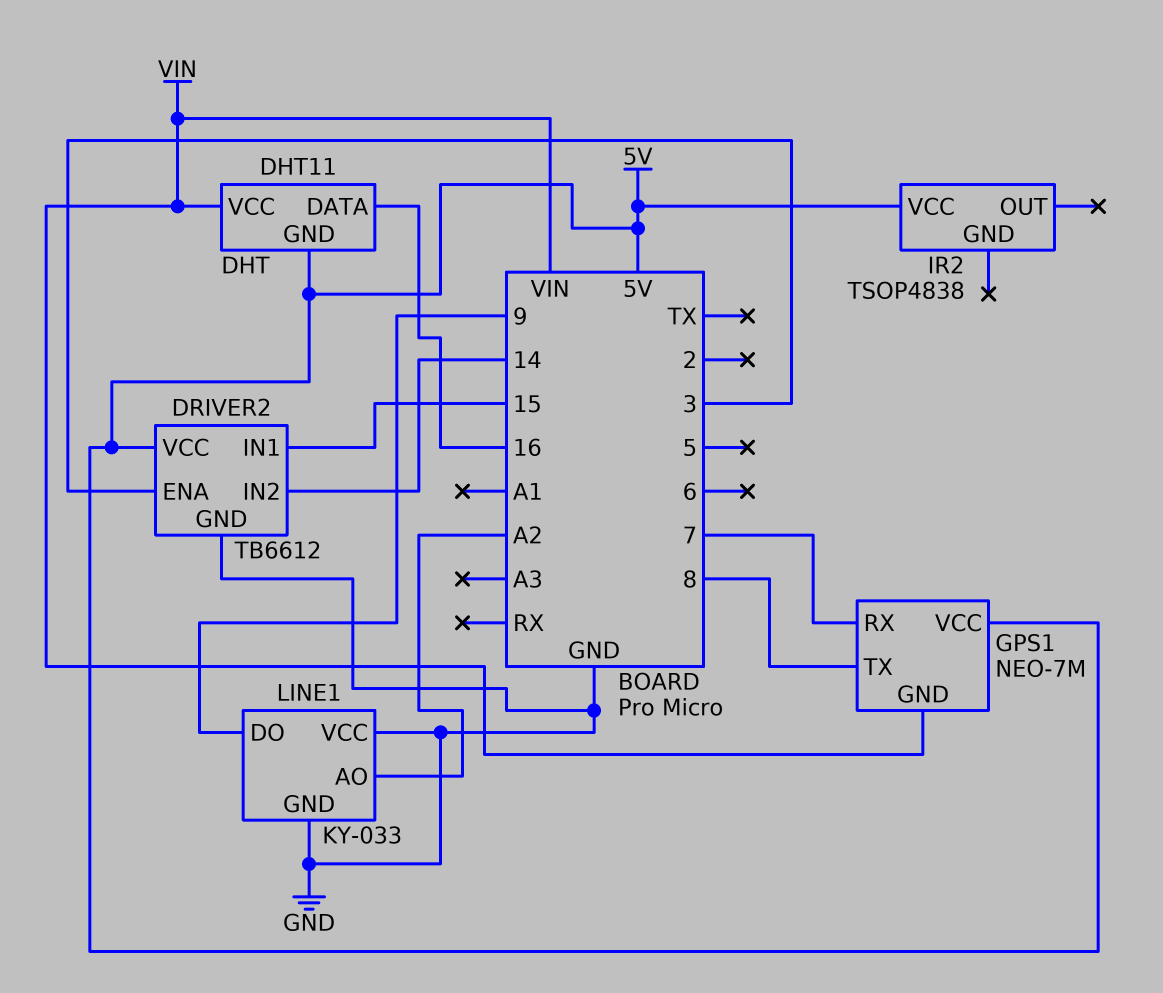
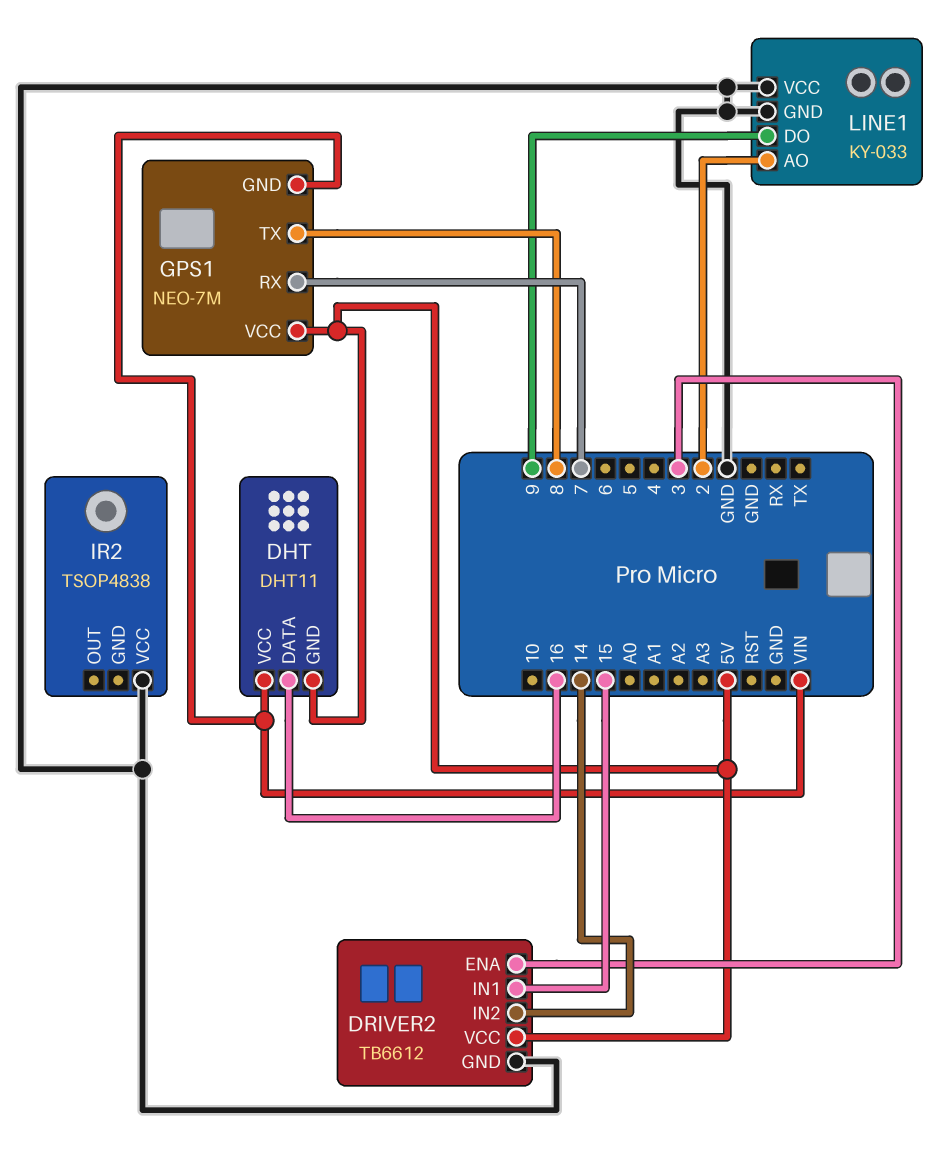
IR2 pin VCC: 5V -> GND
LINE1 pin AO: A2 -> 2

